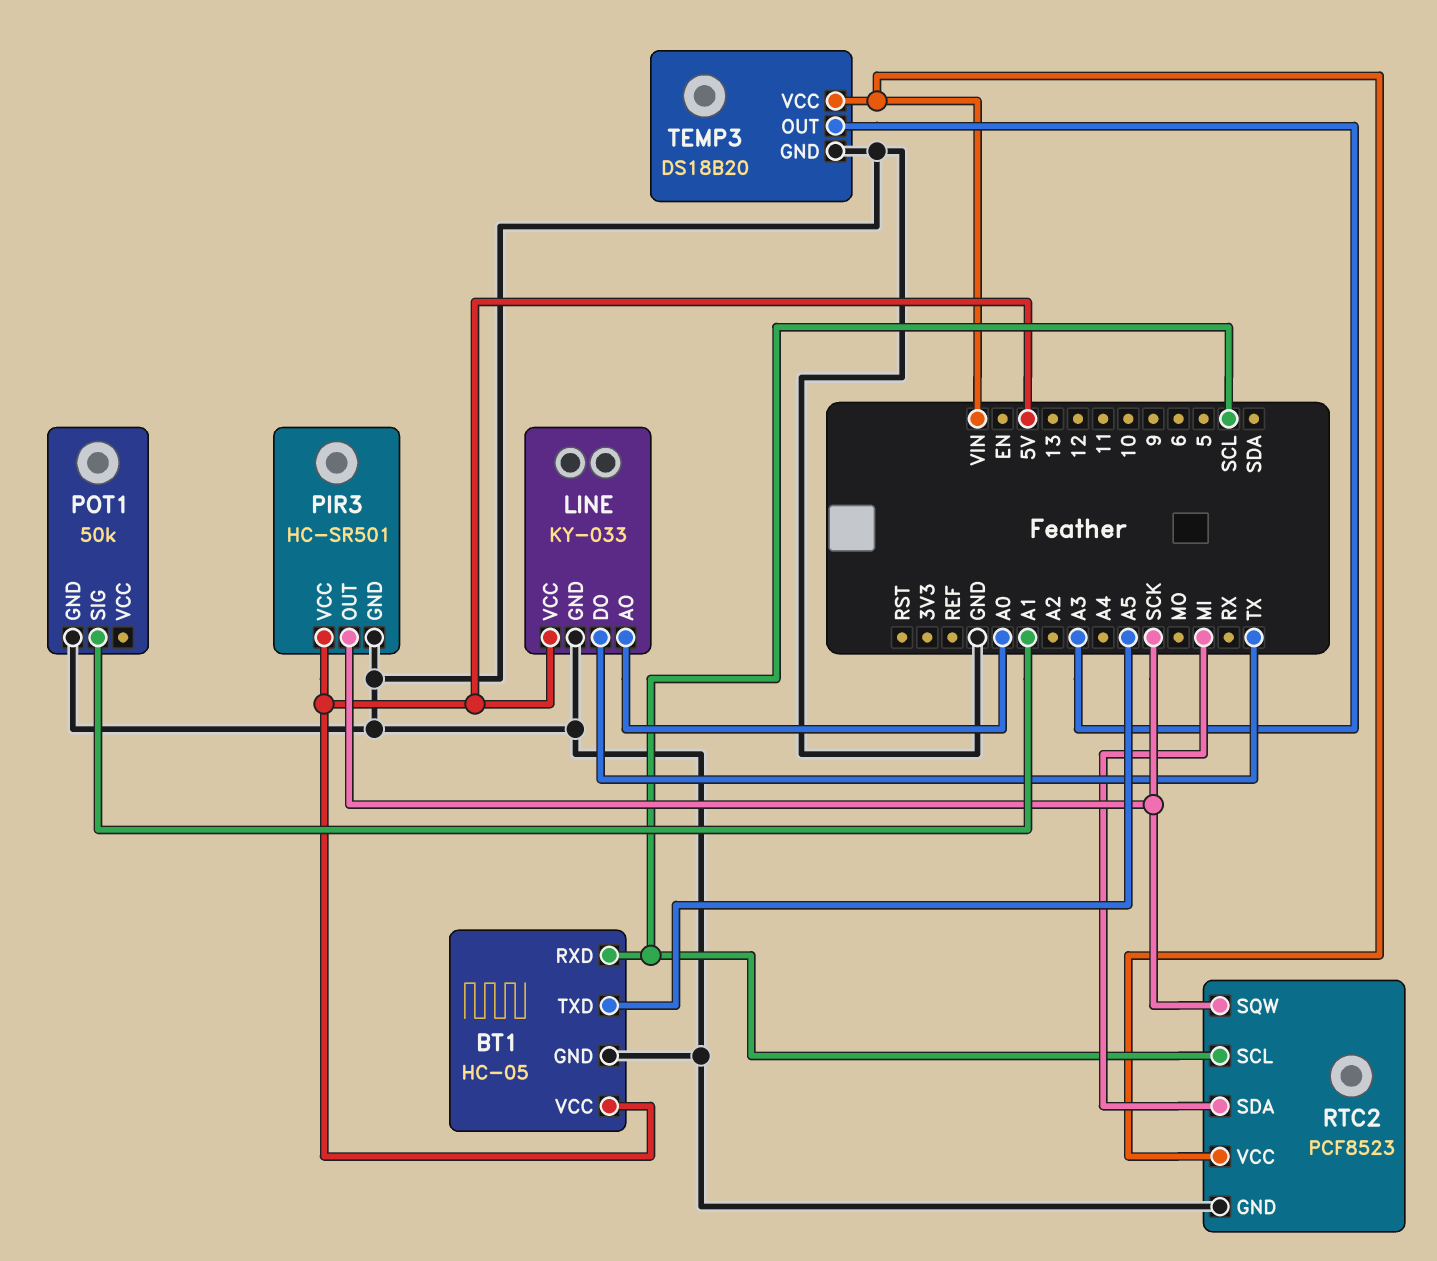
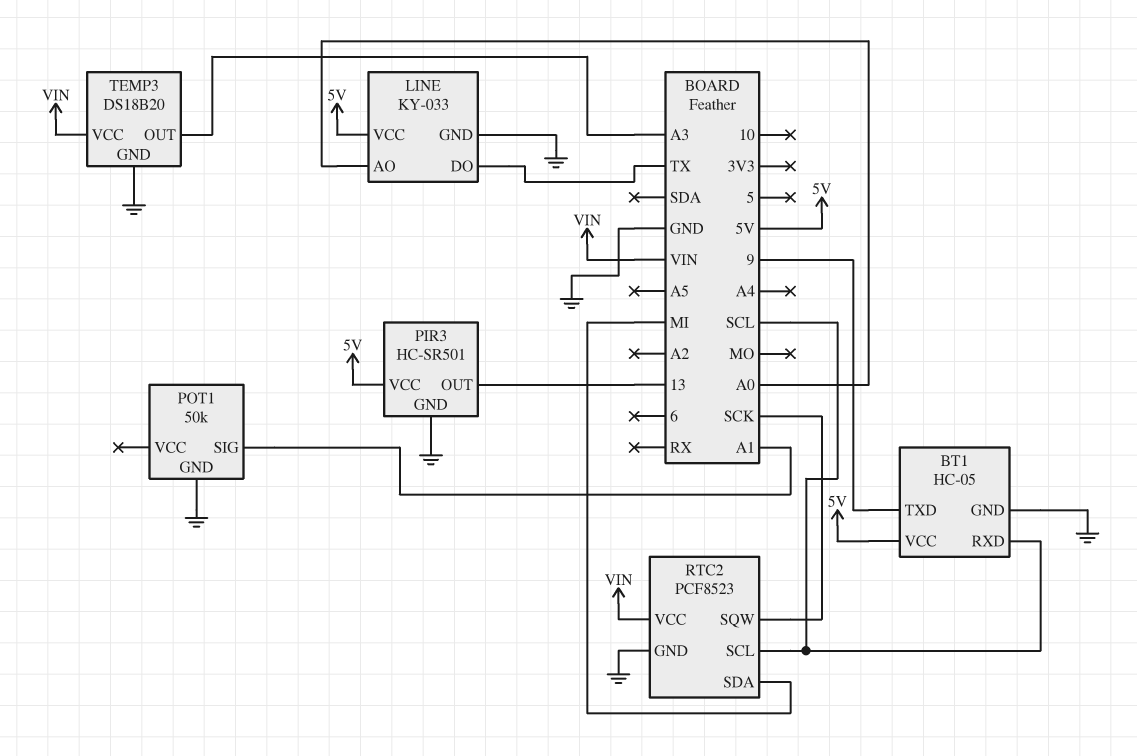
BT1 pin TXD: A5 -> 9
PIR3 pin OUT: SCK -> 13

